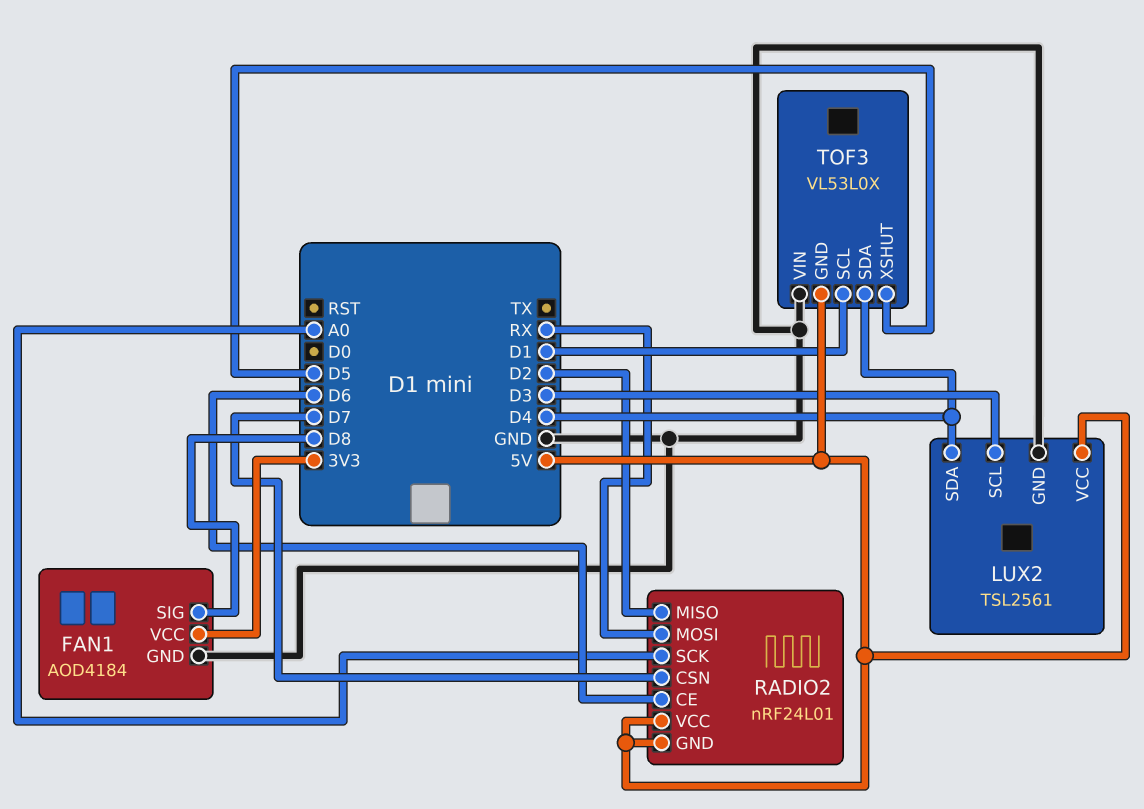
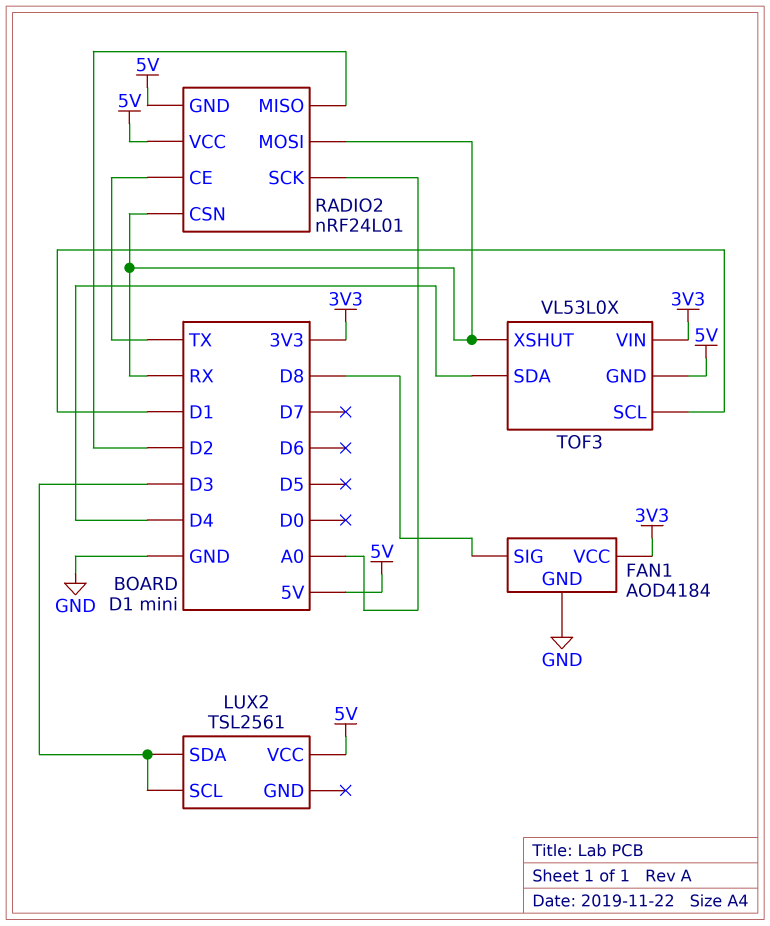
LUX2 pin GND: GND -> none
LUX2 pin SDA: D4 -> D3
RADIO2 pin CE: D6 -> TX
RADIO2 pin CSN: D7 -> RX
TOF3 pin VIN: GND -> 3V3
TOF3 pin XSHUT: D5 -> RX

